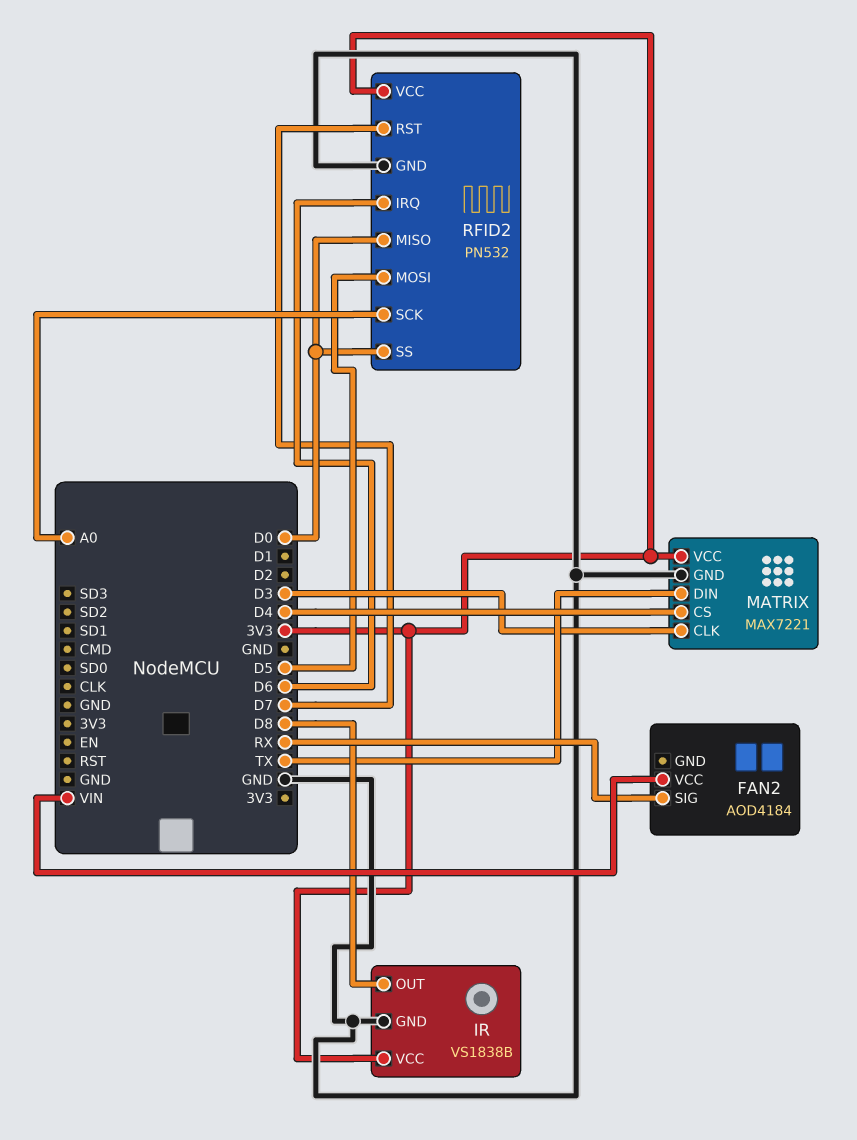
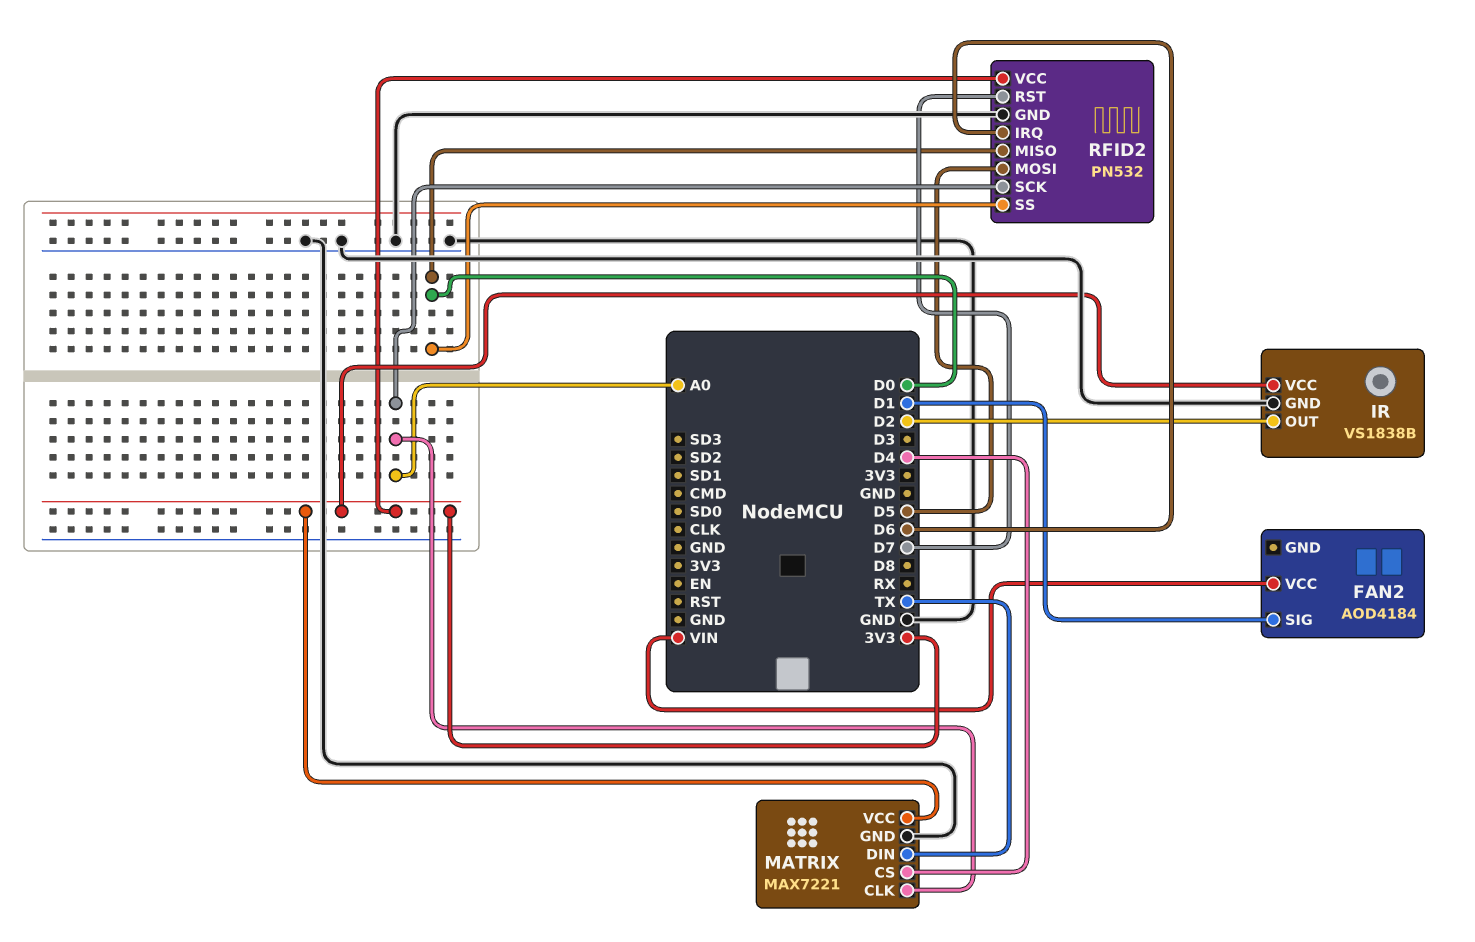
FAN2 pin SIG: RX -> D1
IR pin OUT: D8 -> D2
MATRIX pin CLK: D3 -> A0

